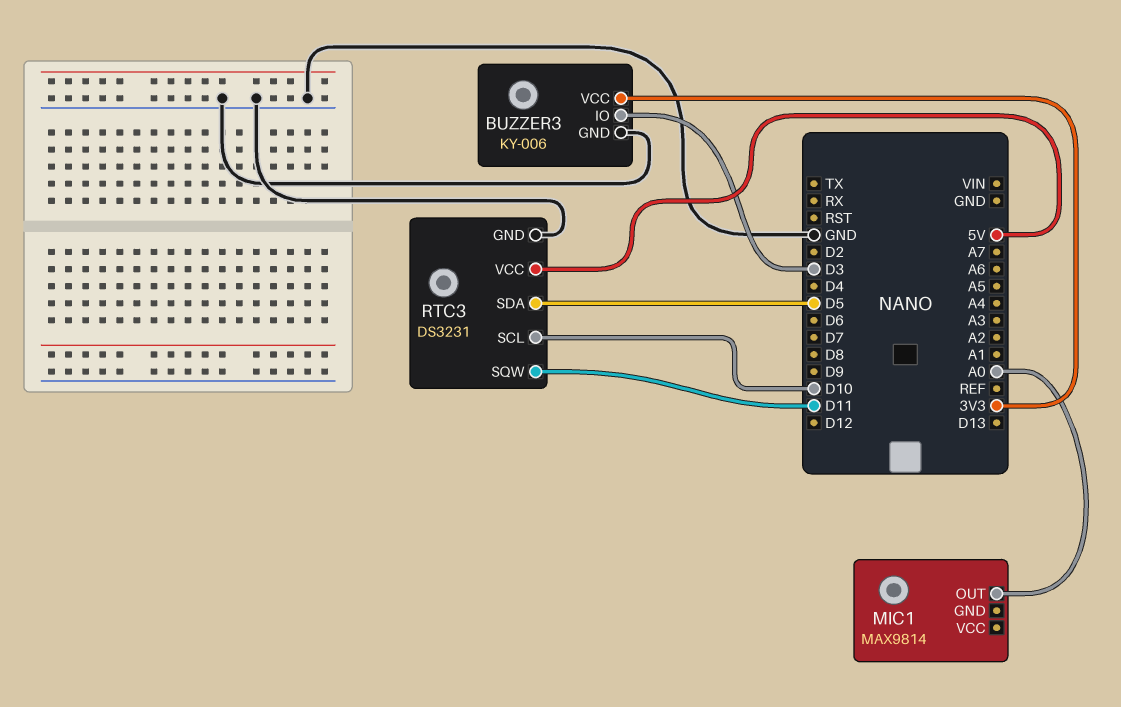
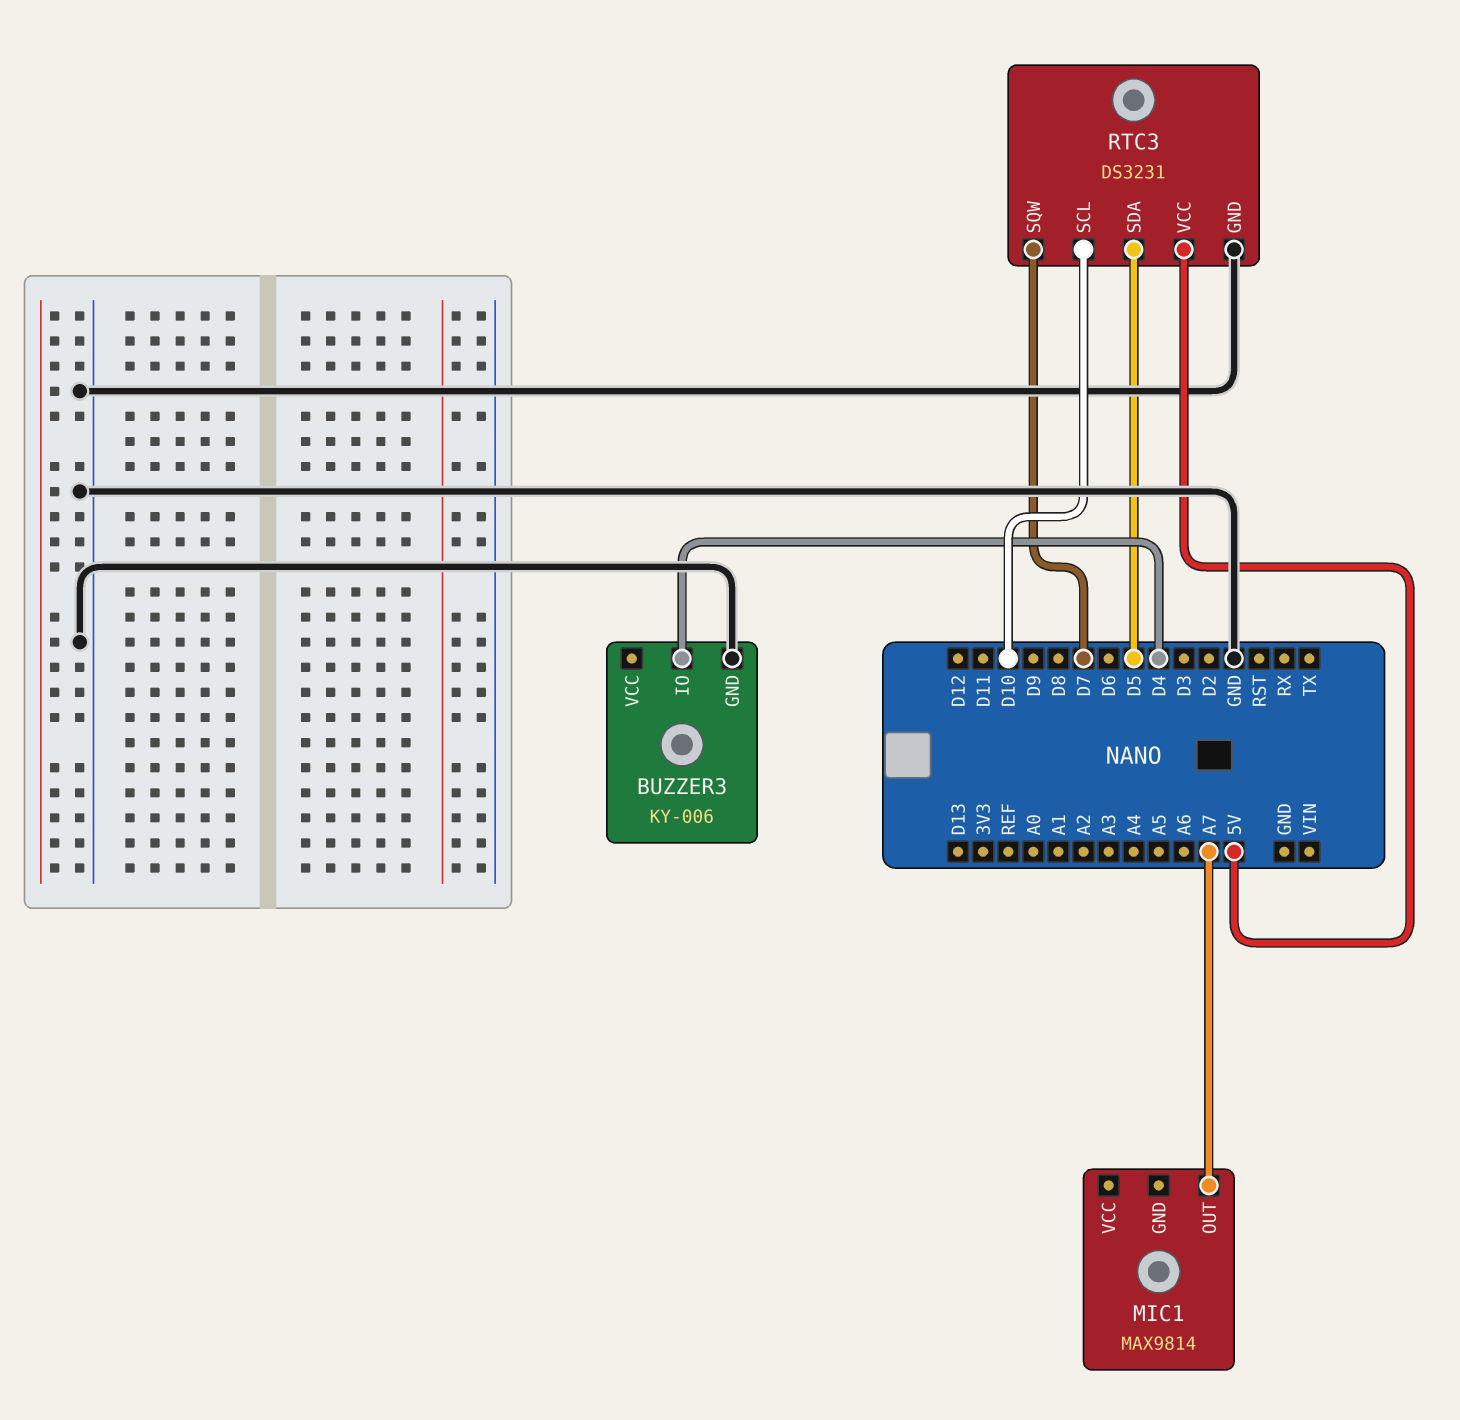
BUZZER3 pin IO: D3 -> D4
BUZZER3 pin VCC: 3V3 -> none
MIC1 pin OUT: A0 -> A7
RTC3 pin SQW: D11 -> D7

